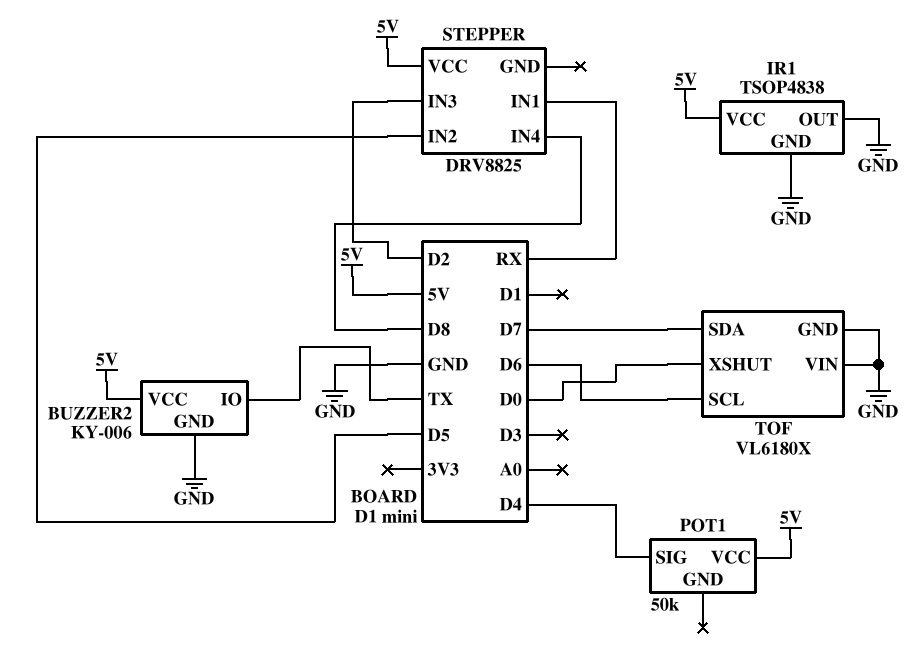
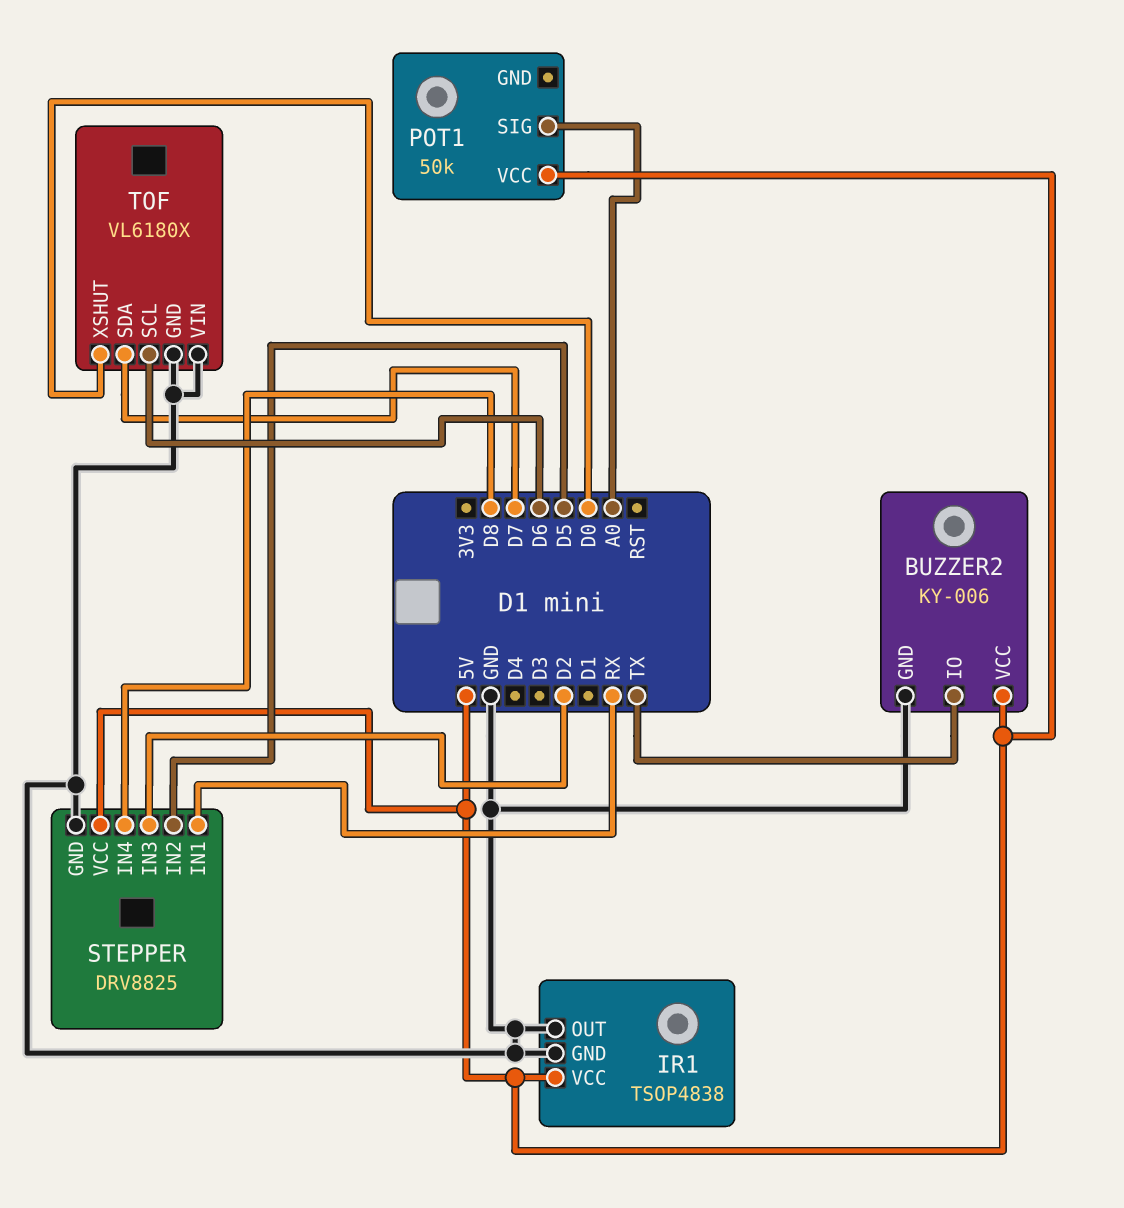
POT1 pin SIG: D4 -> A0
STEPPER pin GND: none -> GND

